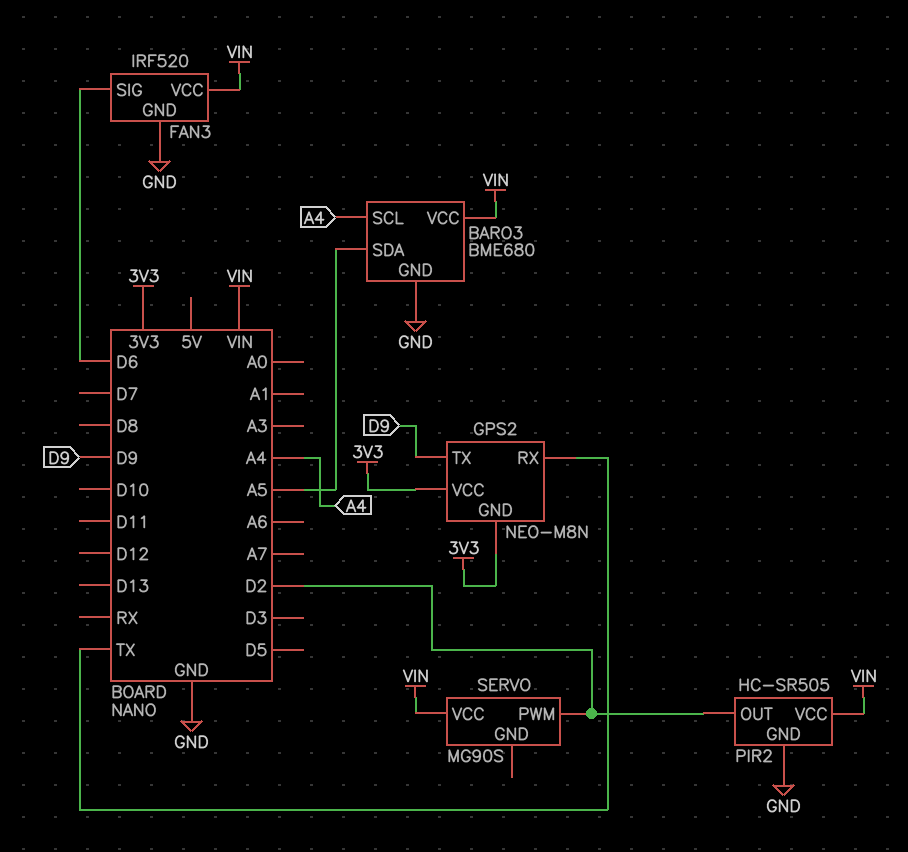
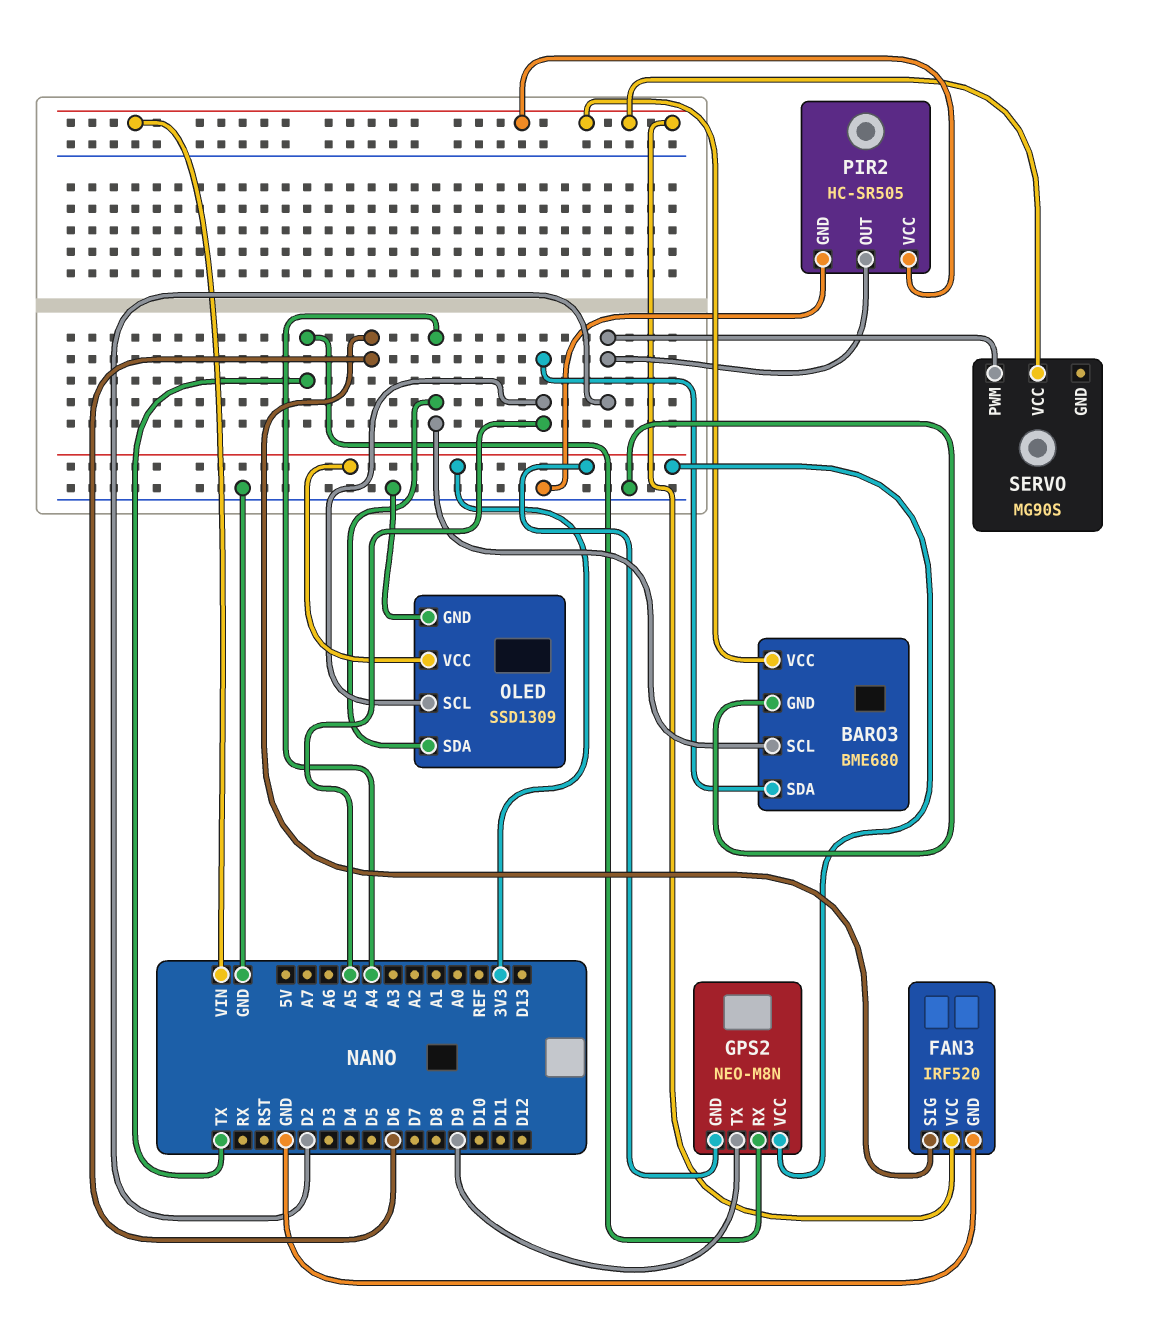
OLED: none -> SSD1309
OLED pin GND: none -> GND
OLED pin SCL: none -> A5
OLED pin SDA: none -> A4
OLED pin VCC: none -> 3V3

